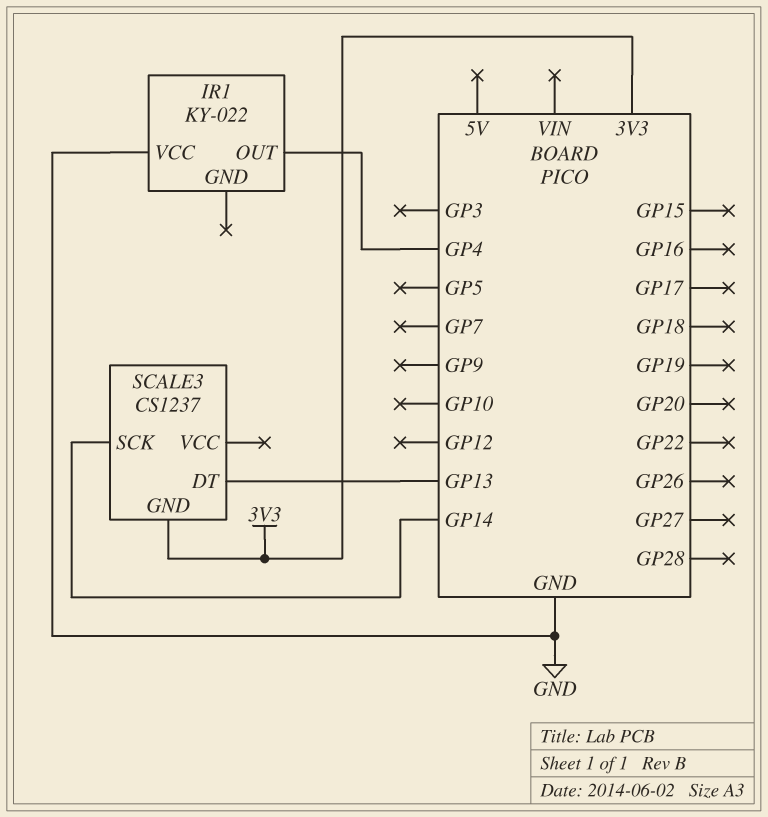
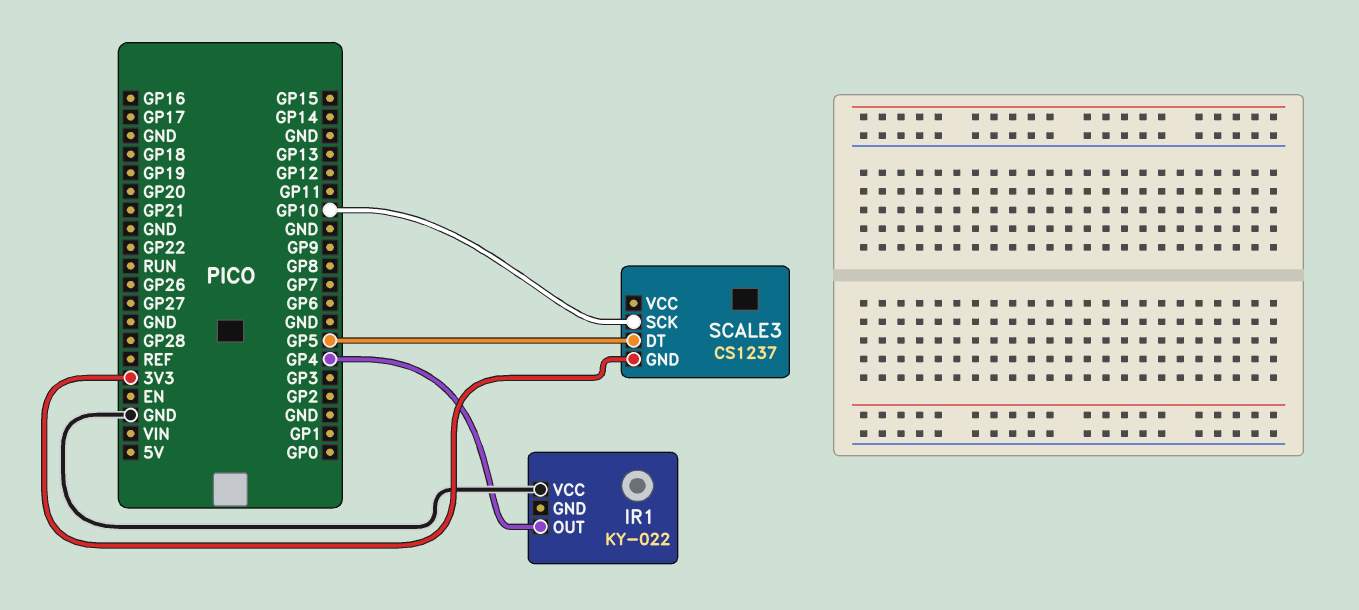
SCALE3 pin DT: GP13 -> GP5
SCALE3 pin SCK: GP14 -> GP10

